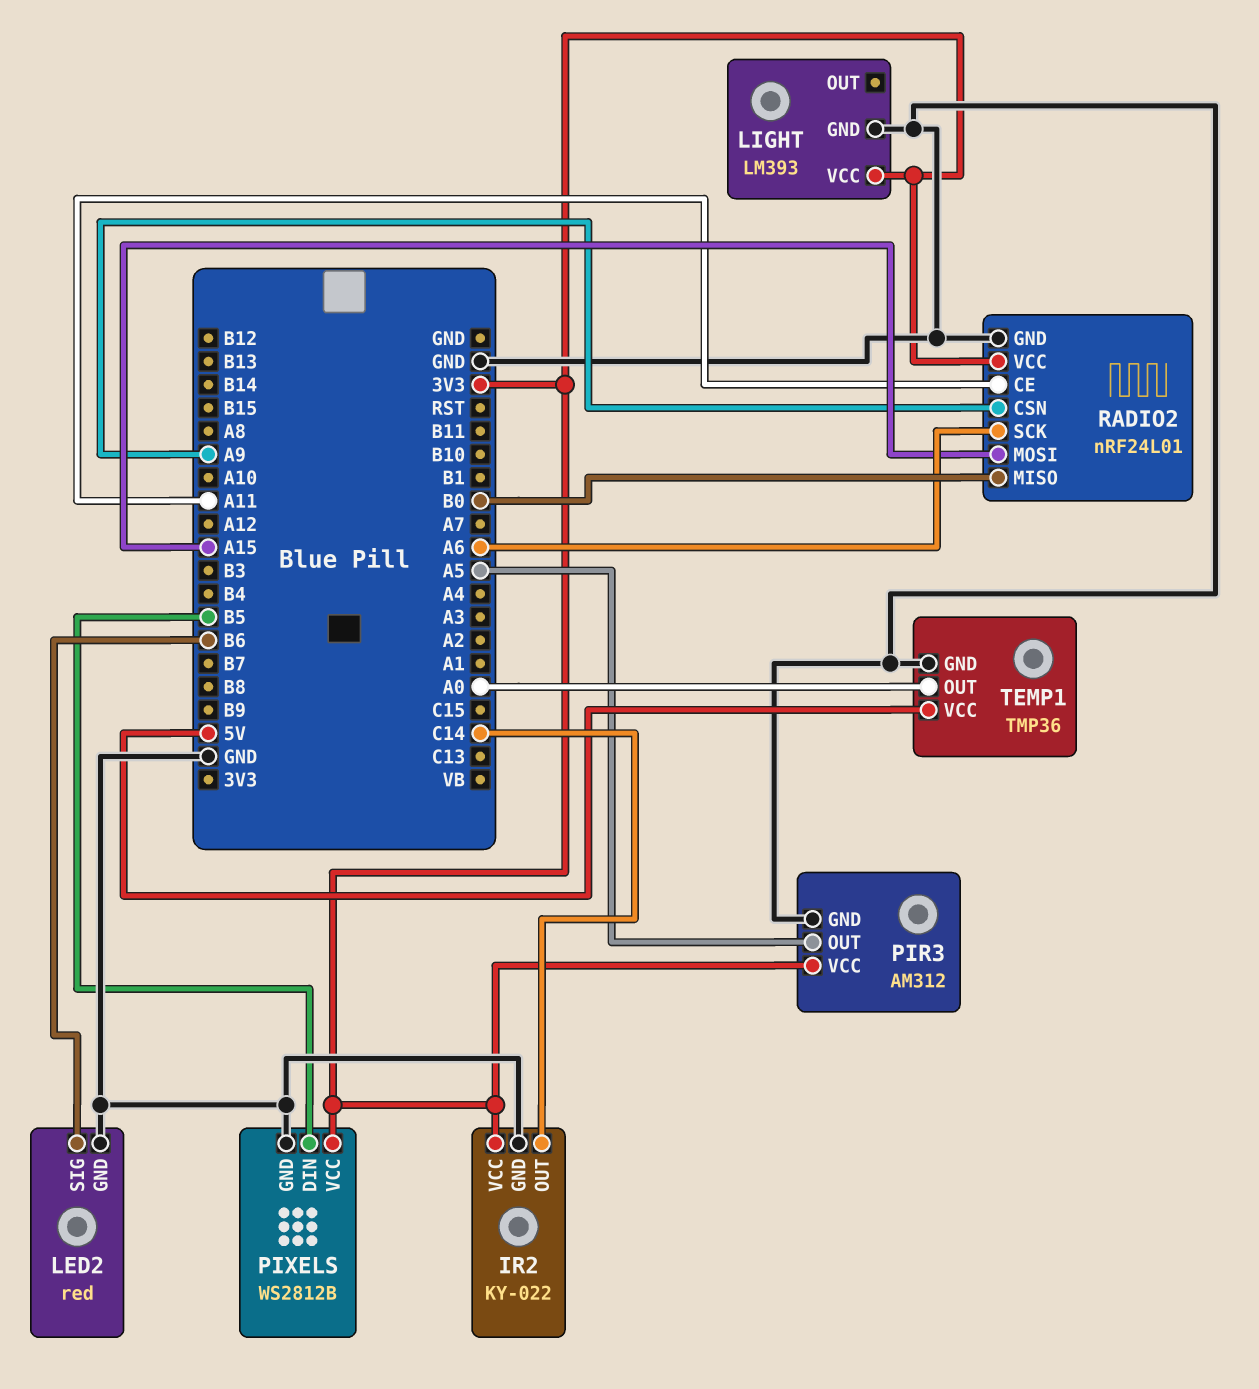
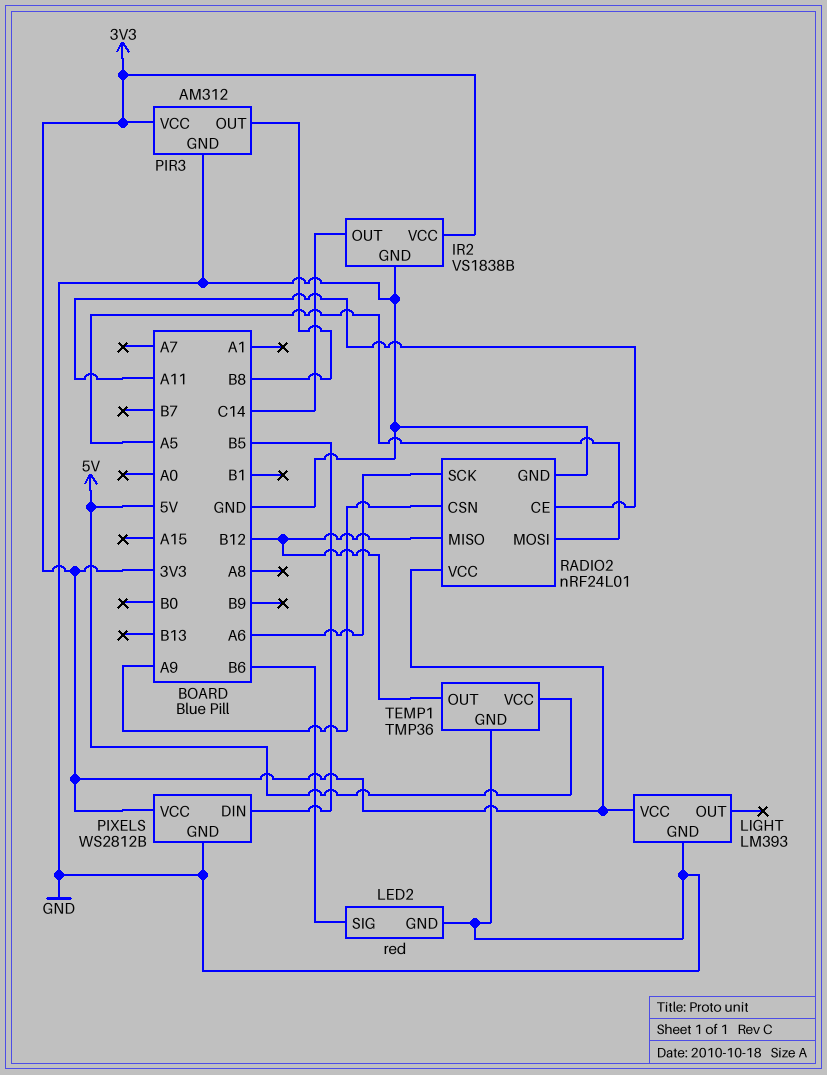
IR2: KY-022 -> VS1838B
PIR3 pin OUT: A5 -> B8
RADIO2 pin MISO: B0 -> B12
RADIO2 pin MOSI: A15 -> A5
TEMP1 pin OUT: A0 -> B12

